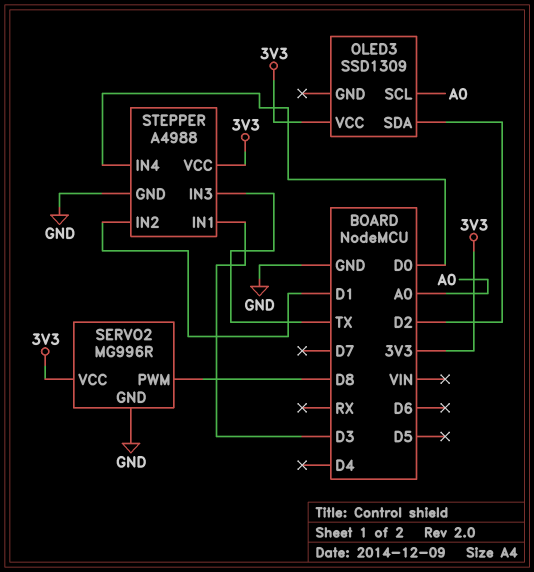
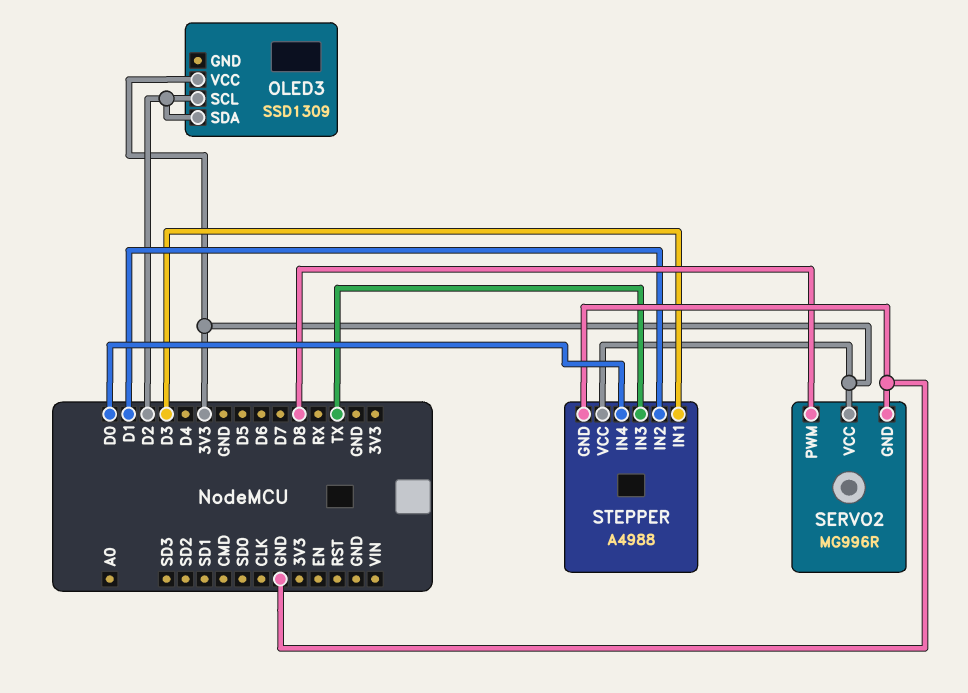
OLED3 pin SCL: A0 -> D2

